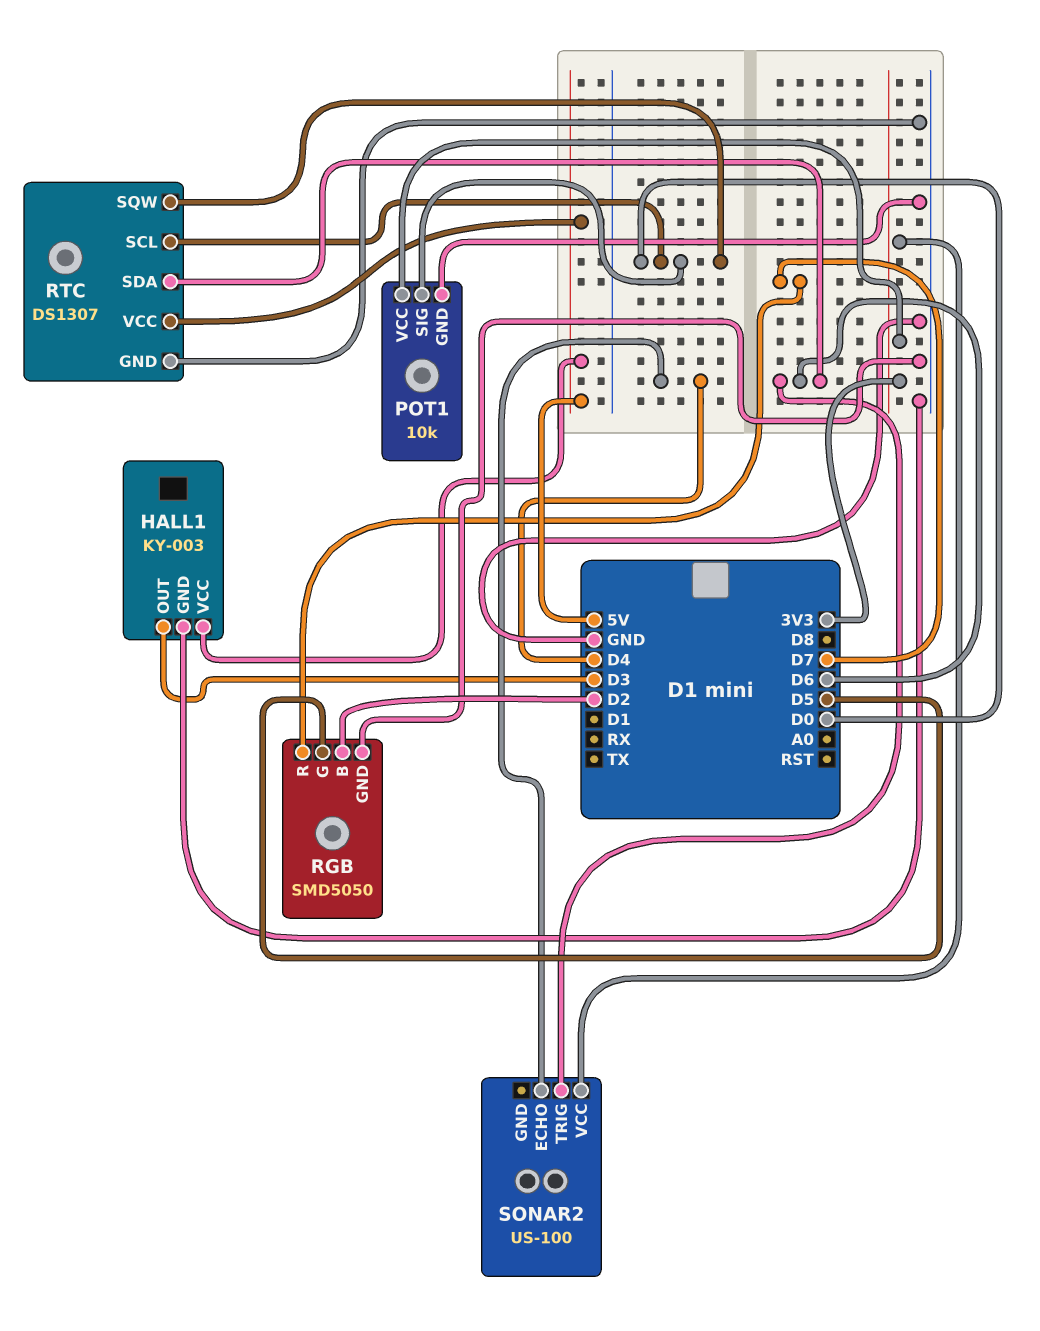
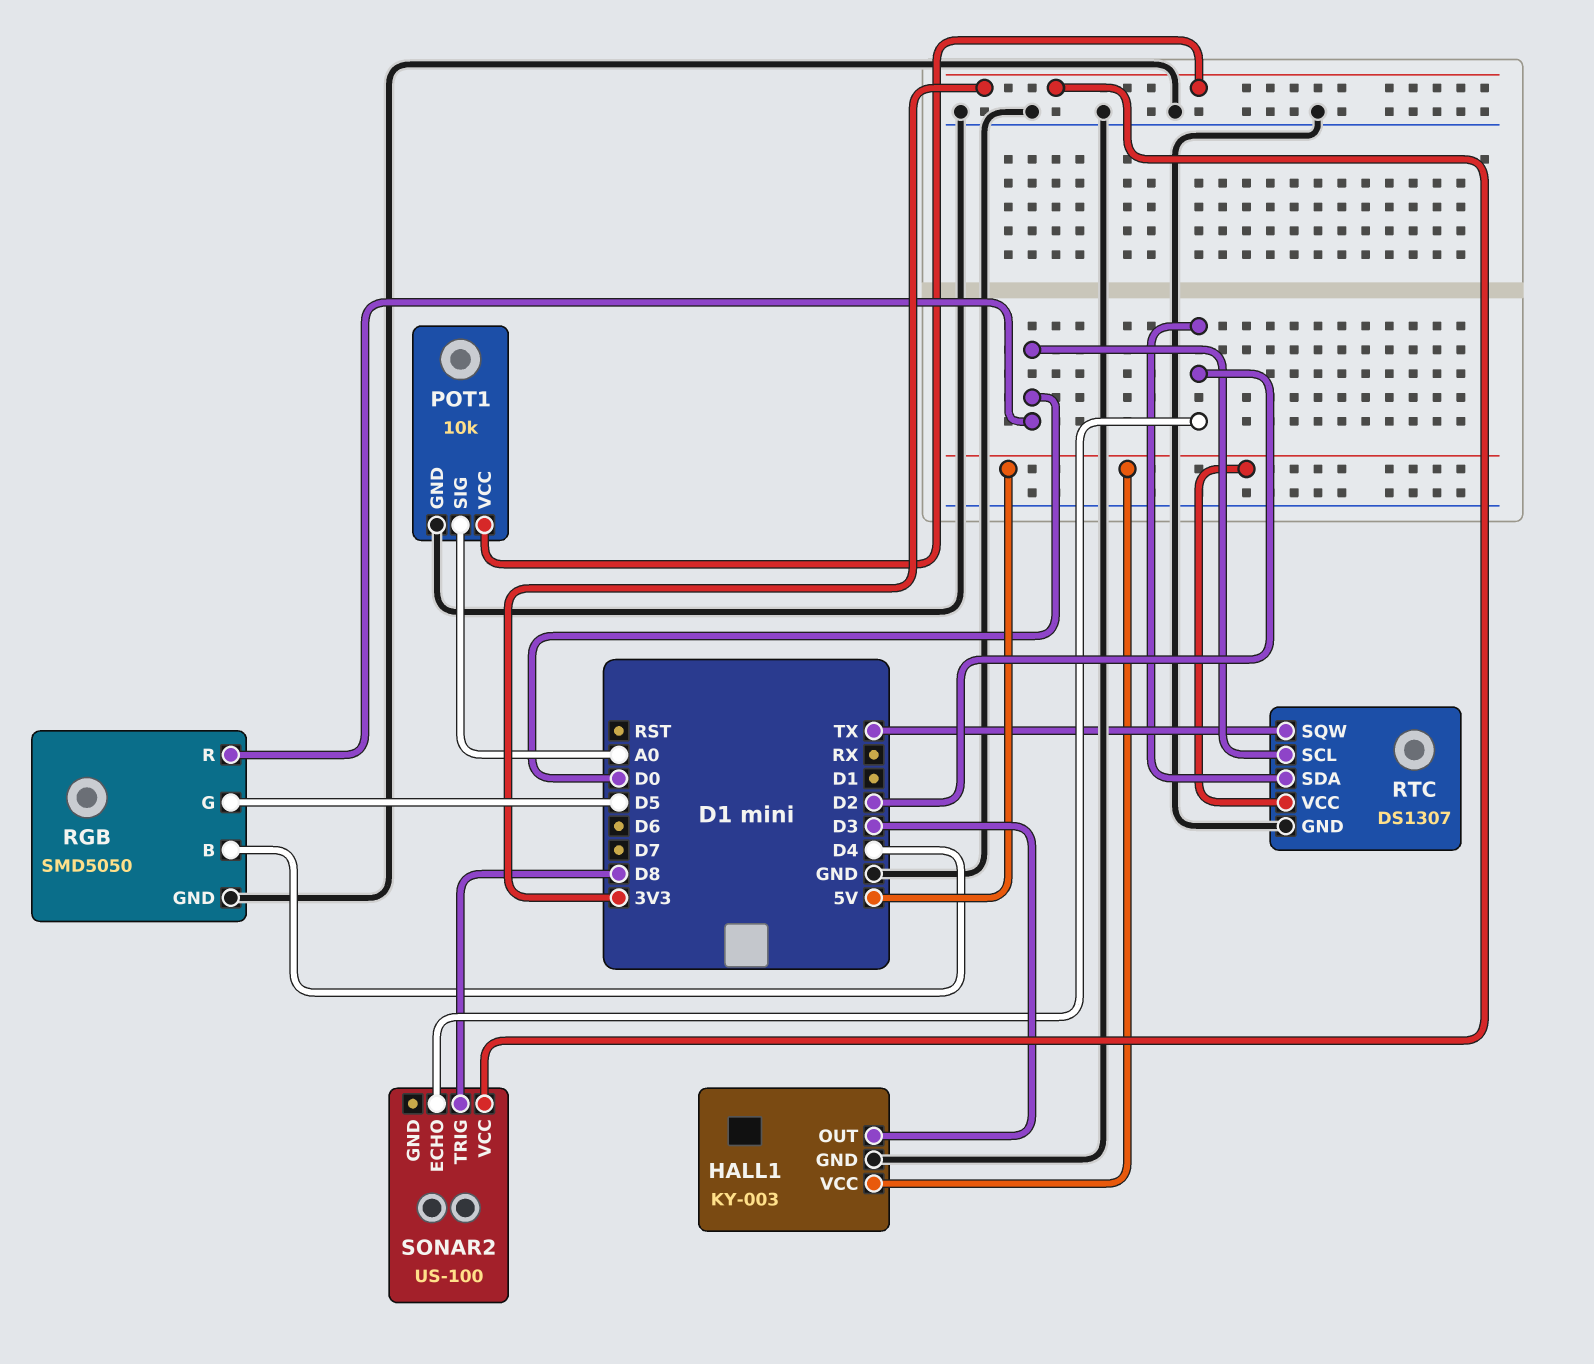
POT1 pin SIG: D0 -> A0
RGB pin B: D2 -> D4
RGB pin R: D7 -> D0
RTC pin SDA: D6 -> D2
RTC pin SQW: D0 -> TX
SONAR2 pin ECHO: D4 -> D2
SONAR2 pin TRIG: D6 -> D8

